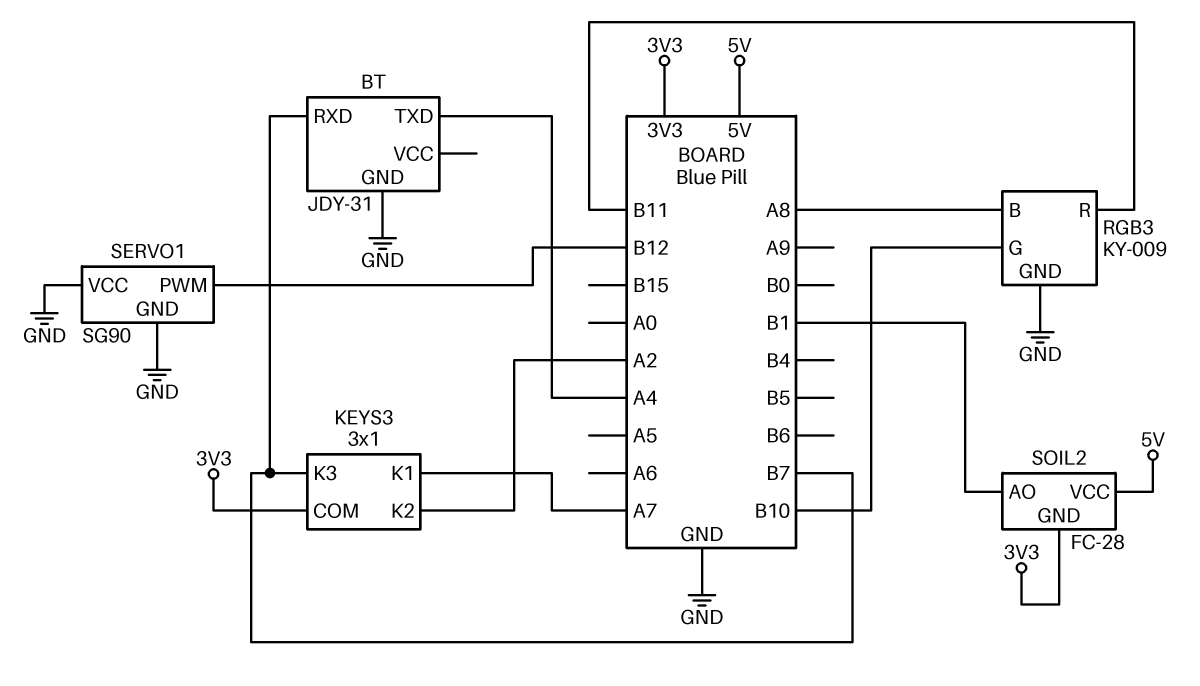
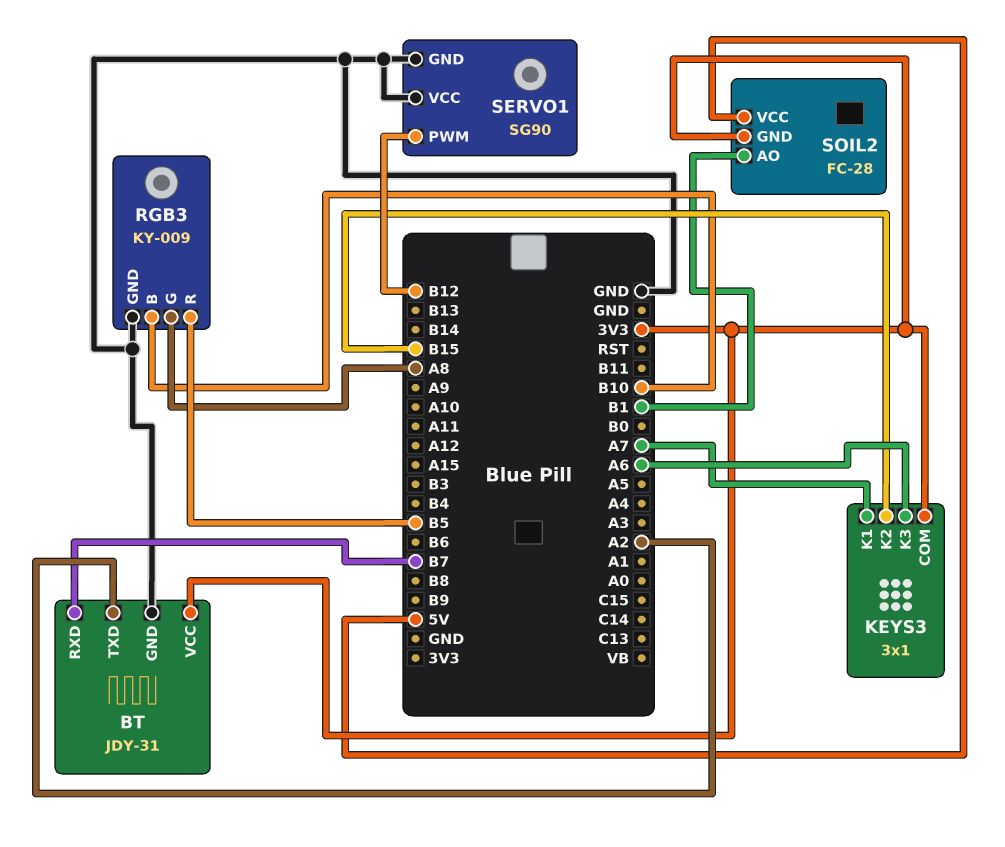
BT pin TXD: A4 -> A2
BT pin VCC: none -> 3V3
KEYS3 pin K2: A2 -> B15
KEYS3 pin K3: B7 -> A6
RGB3 pin B: A8 -> B10
RGB3 pin G: B10 -> A8
RGB3 pin R: B11 -> B5

